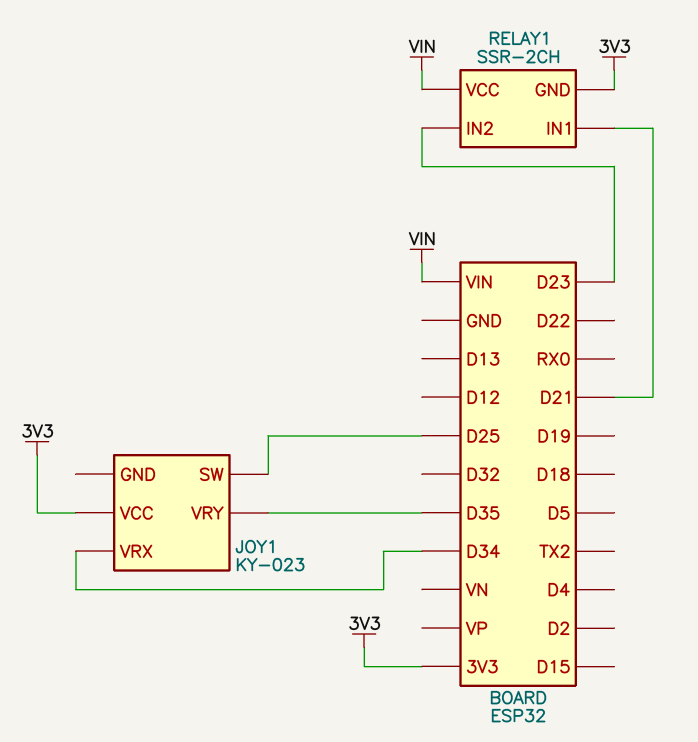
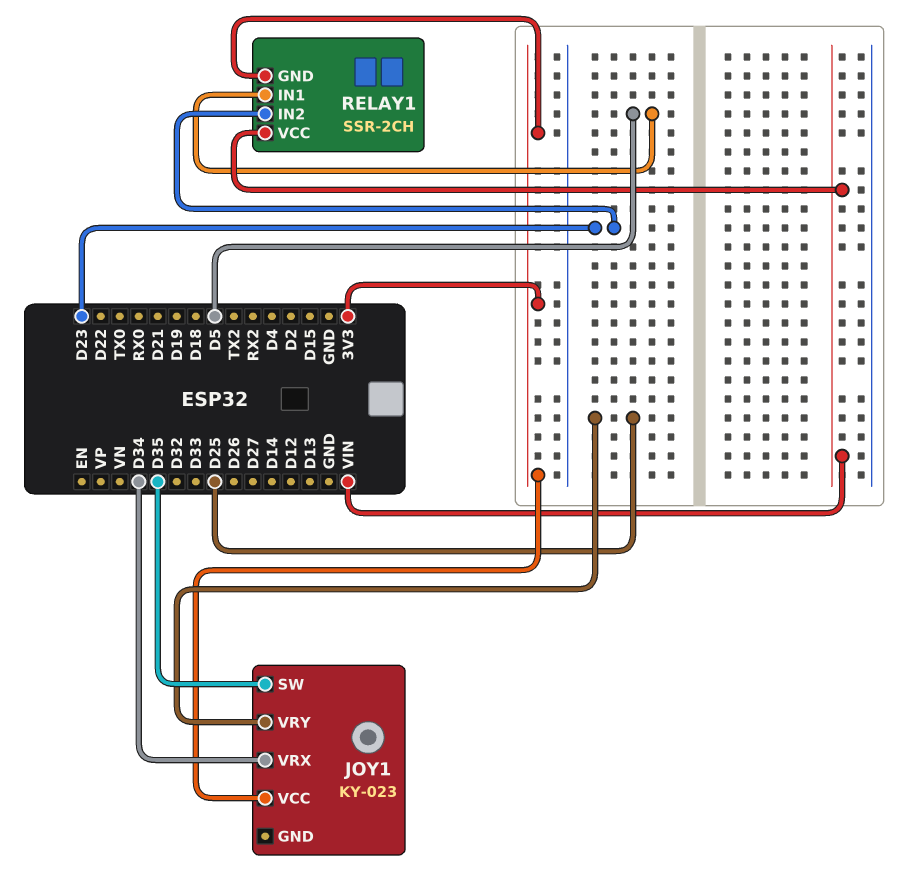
JOY1 pin SW: D25 -> D35
JOY1 pin VRY: D35 -> D25
RELAY1 pin IN1: D21 -> D5

